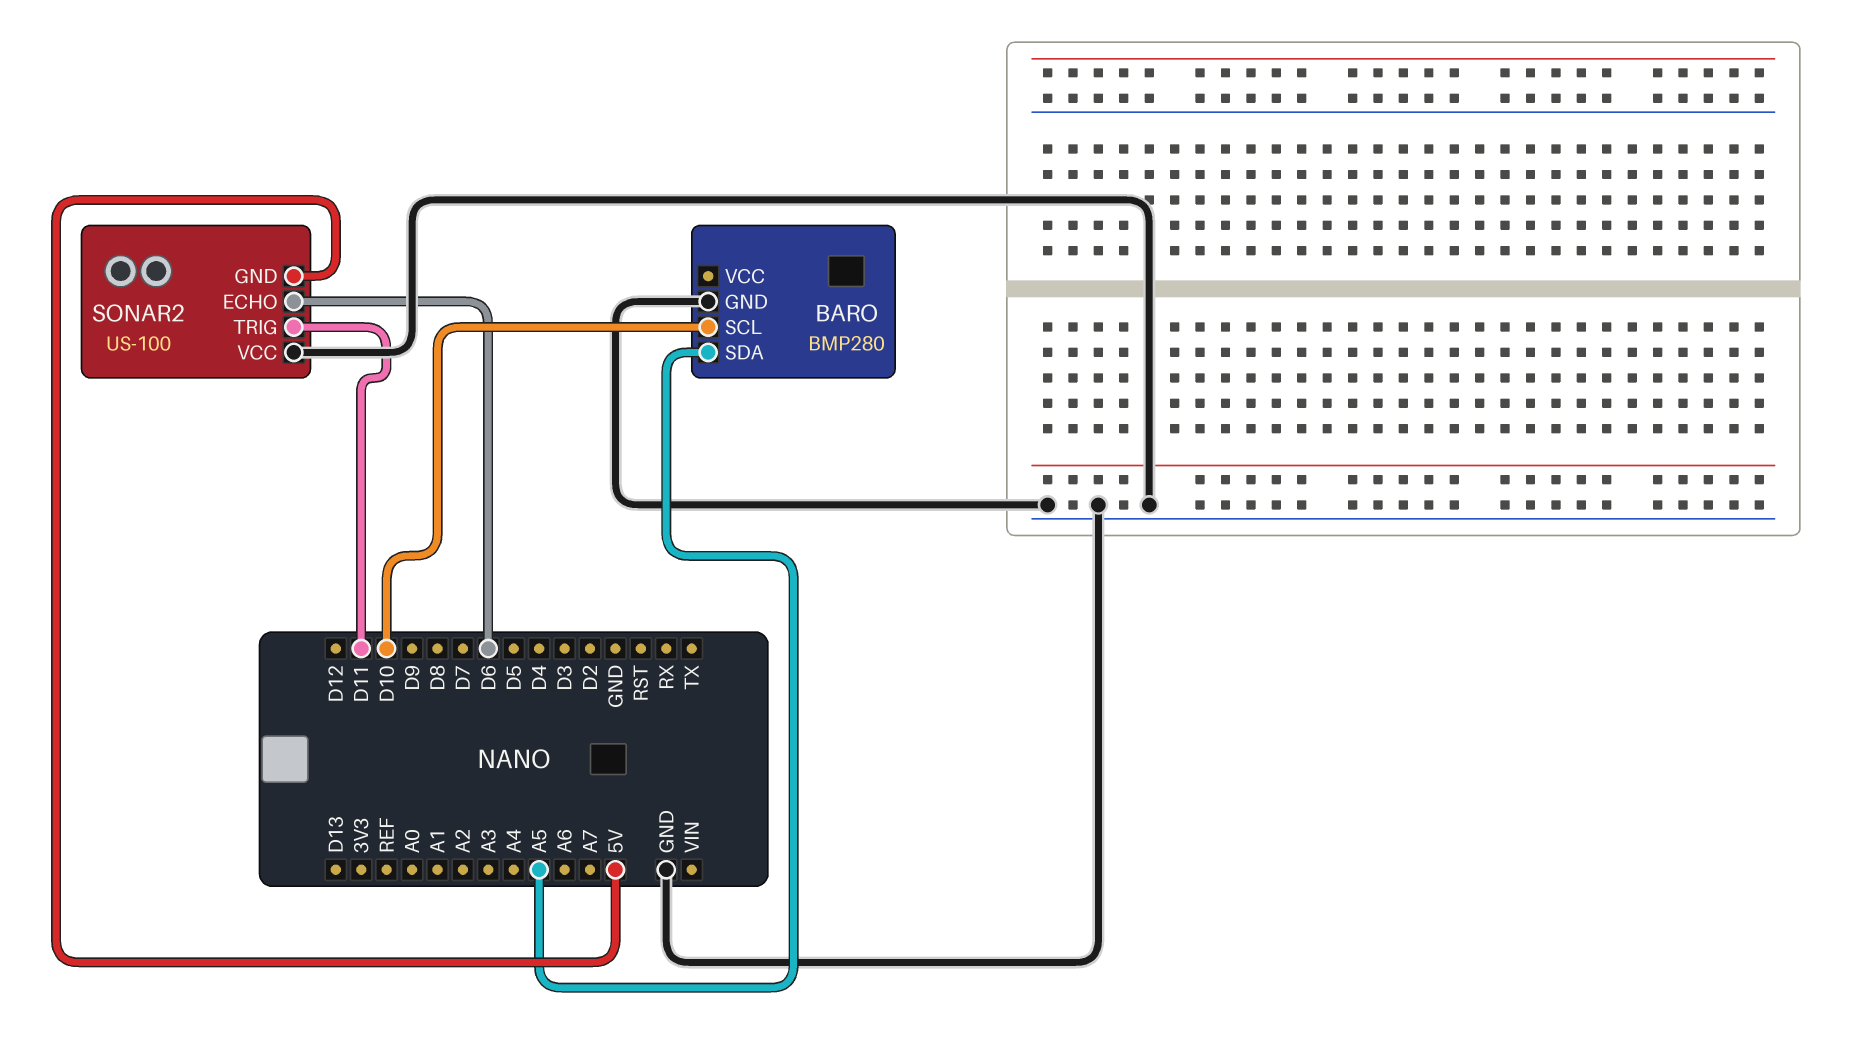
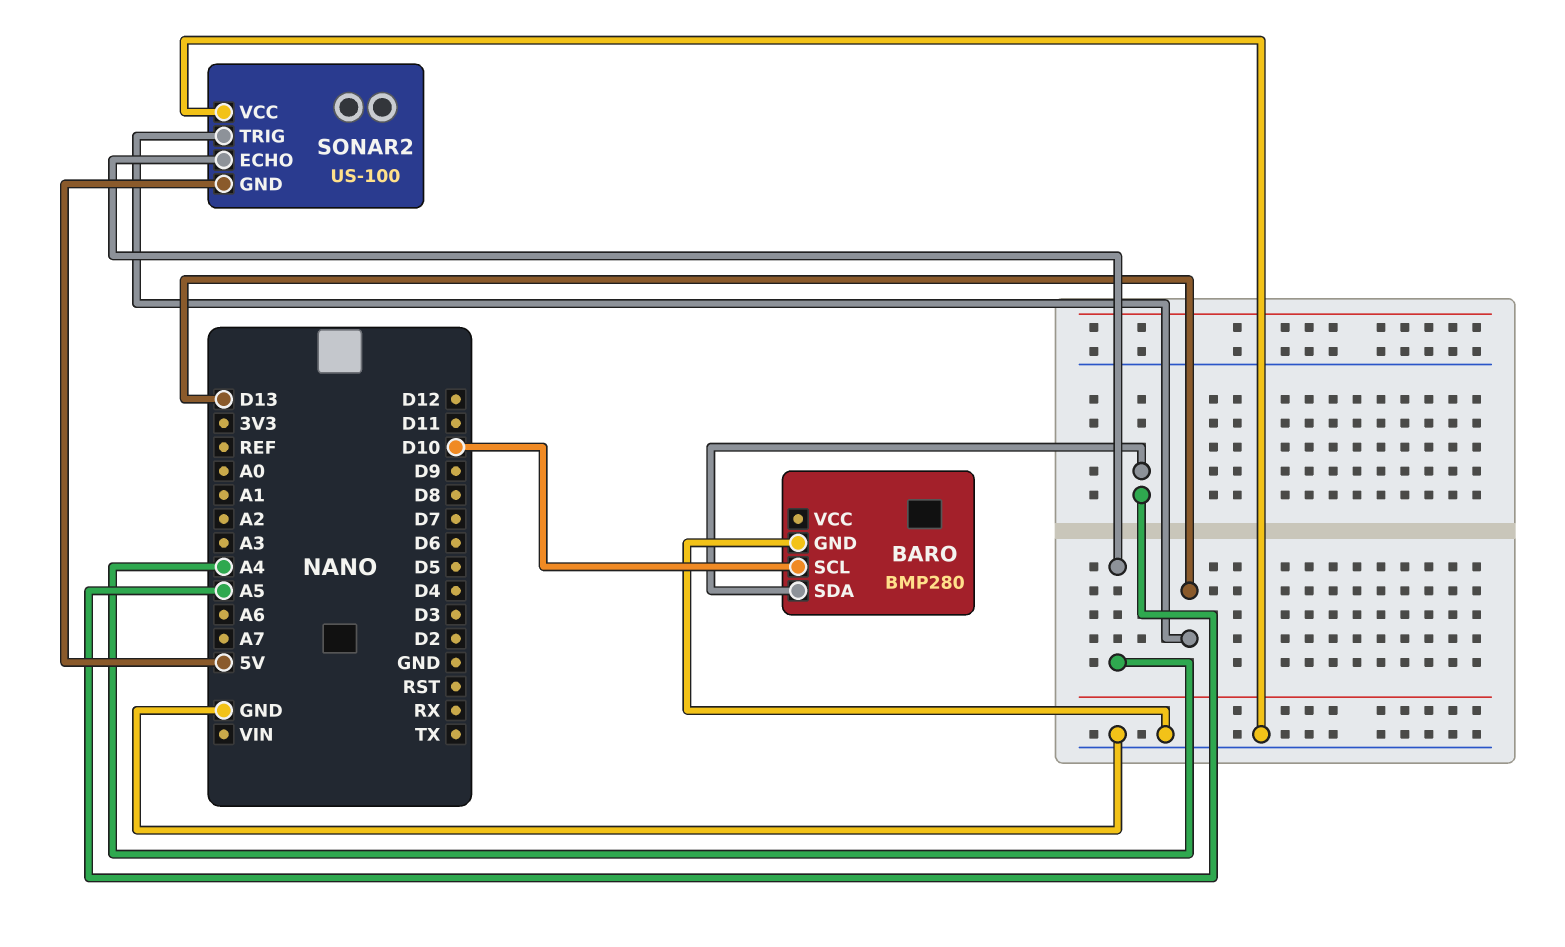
SONAR2 pin ECHO: D6 -> A4
SONAR2 pin TRIG: D11 -> D13

